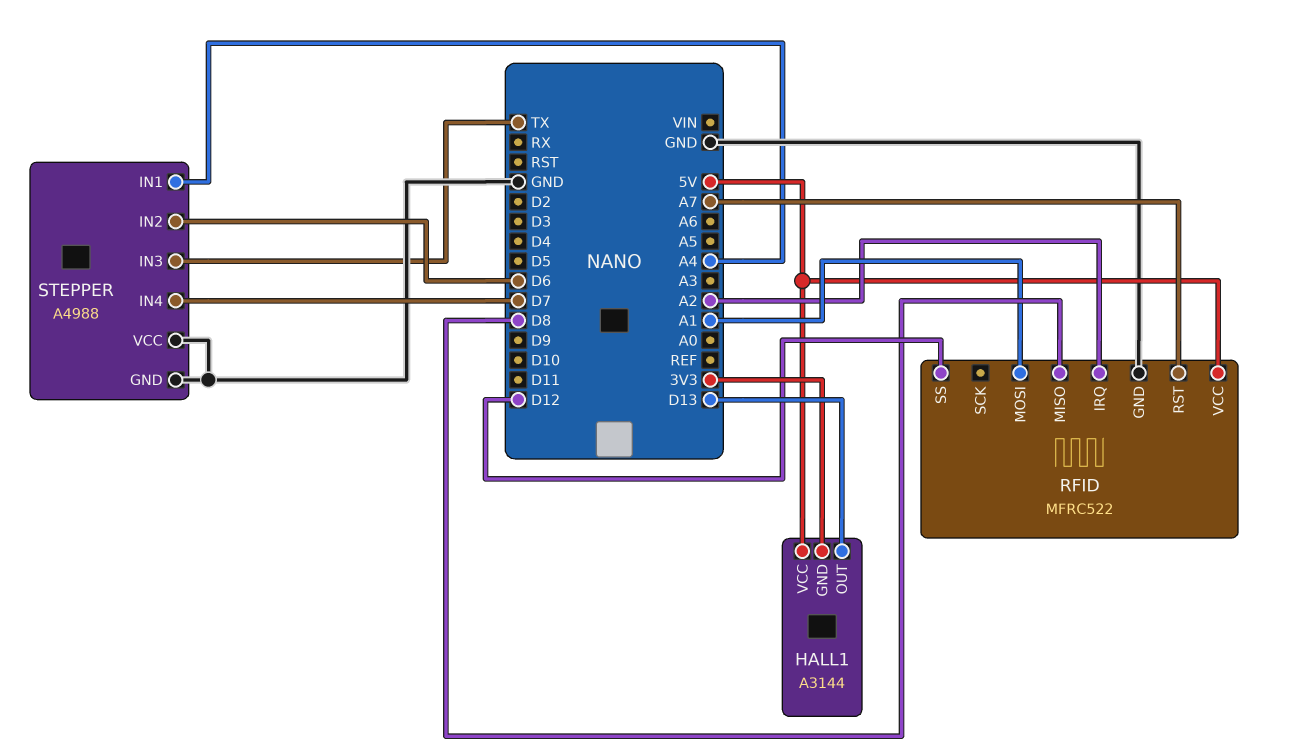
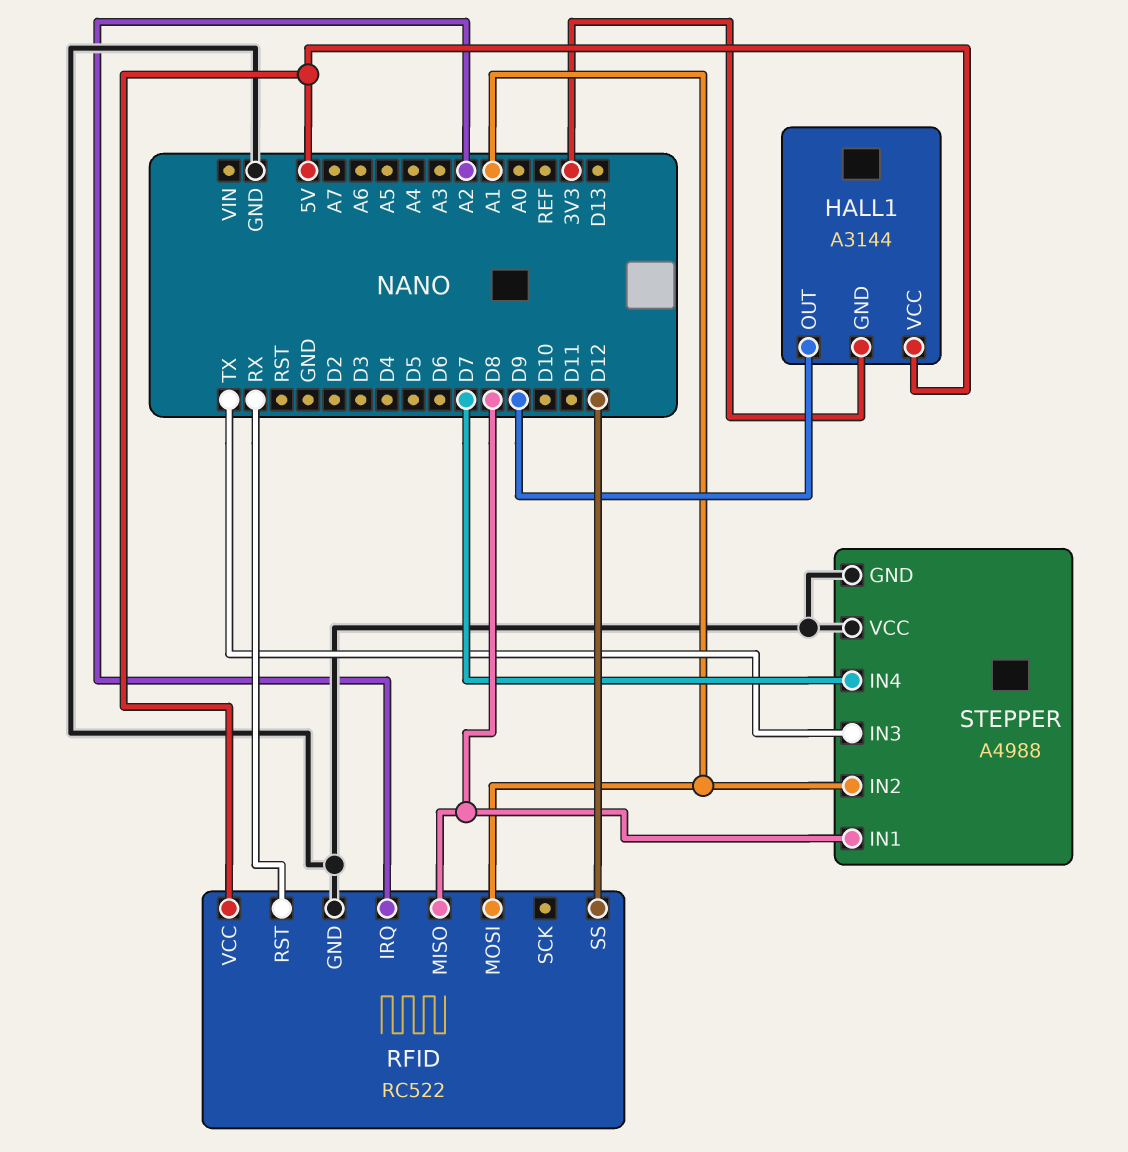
HALL1 pin OUT: D13 -> D9
RFID: MFRC522 -> RC522
RFID pin RST: A7 -> RX
STEPPER pin IN1: A4 -> D8
STEPPER pin IN2: D6 -> A1

